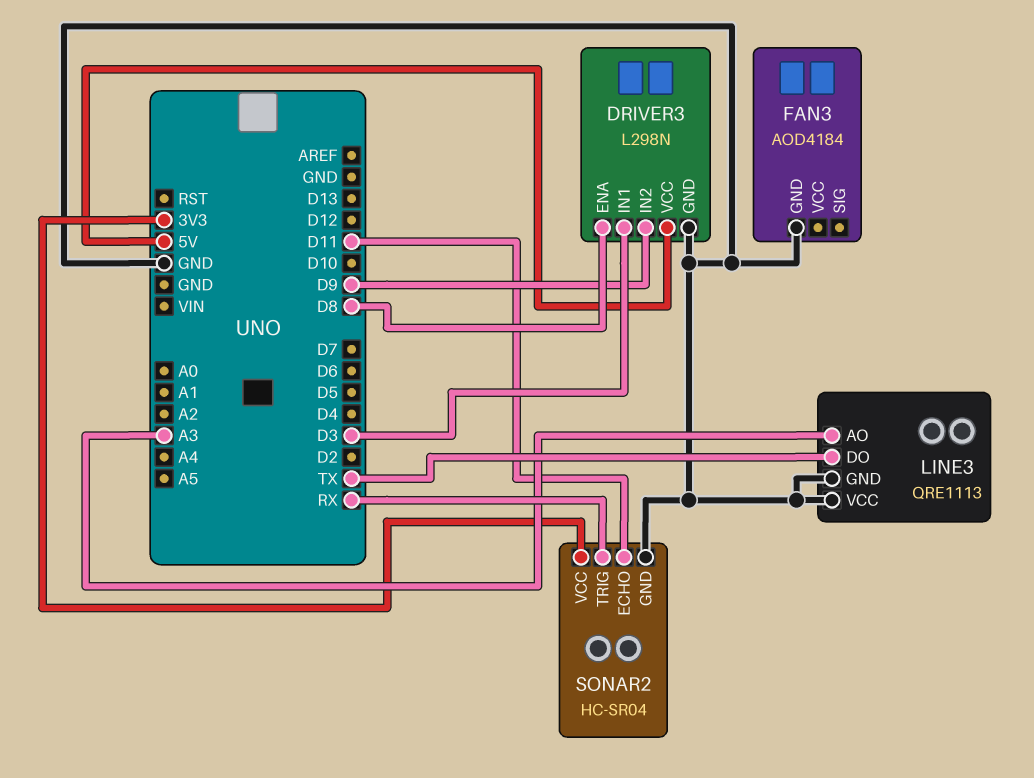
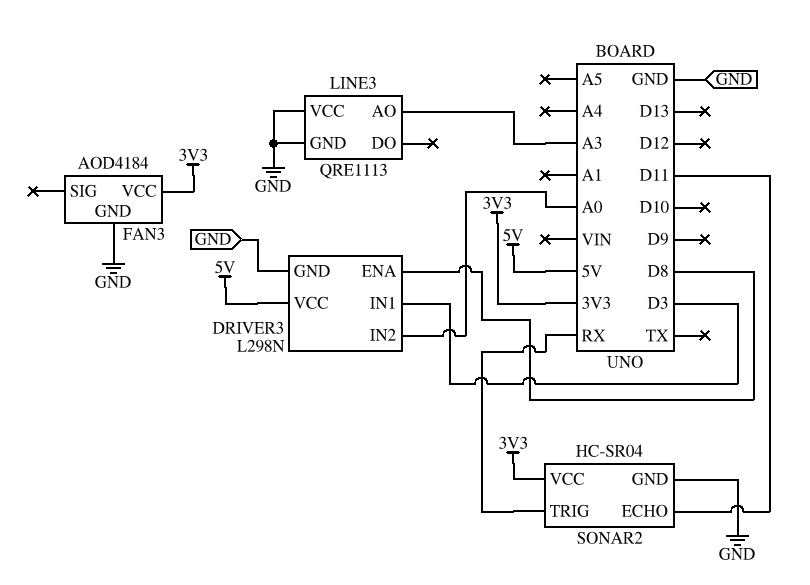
DRIVER3 pin IN2: D9 -> A0
FAN3 pin VCC: none -> 3V3
LINE3 pin DO: TX -> none

